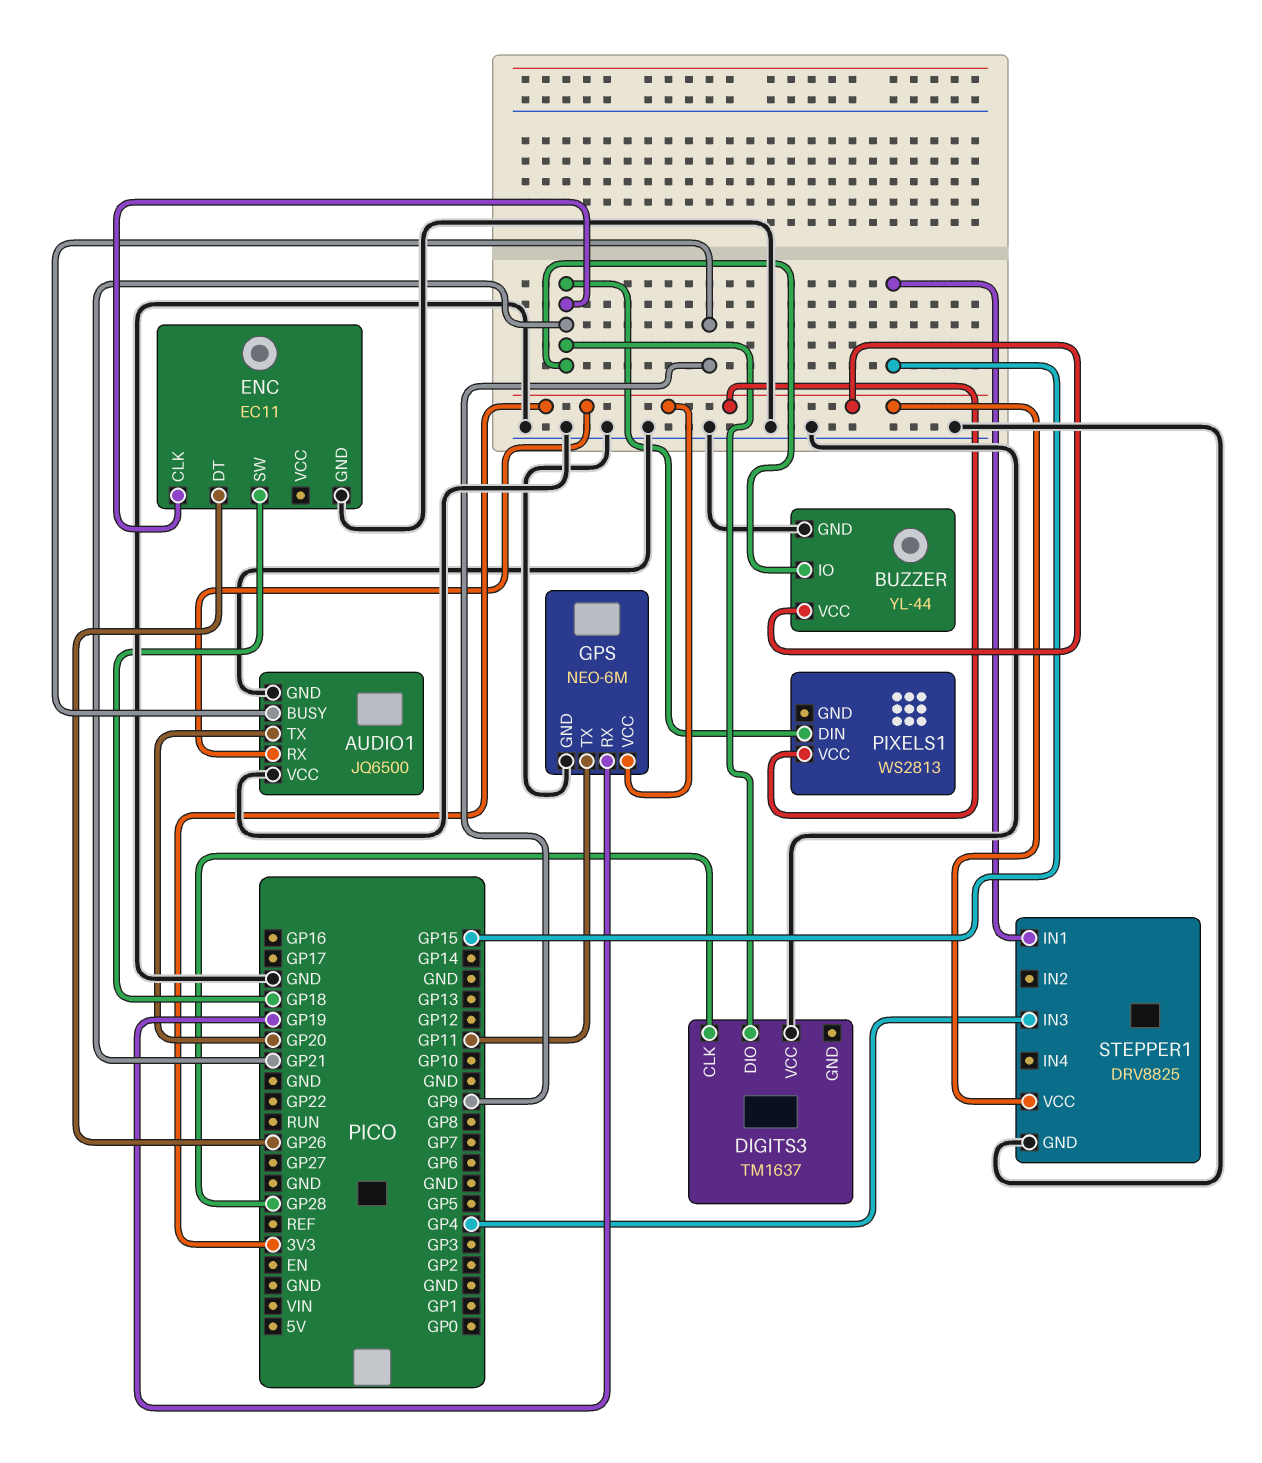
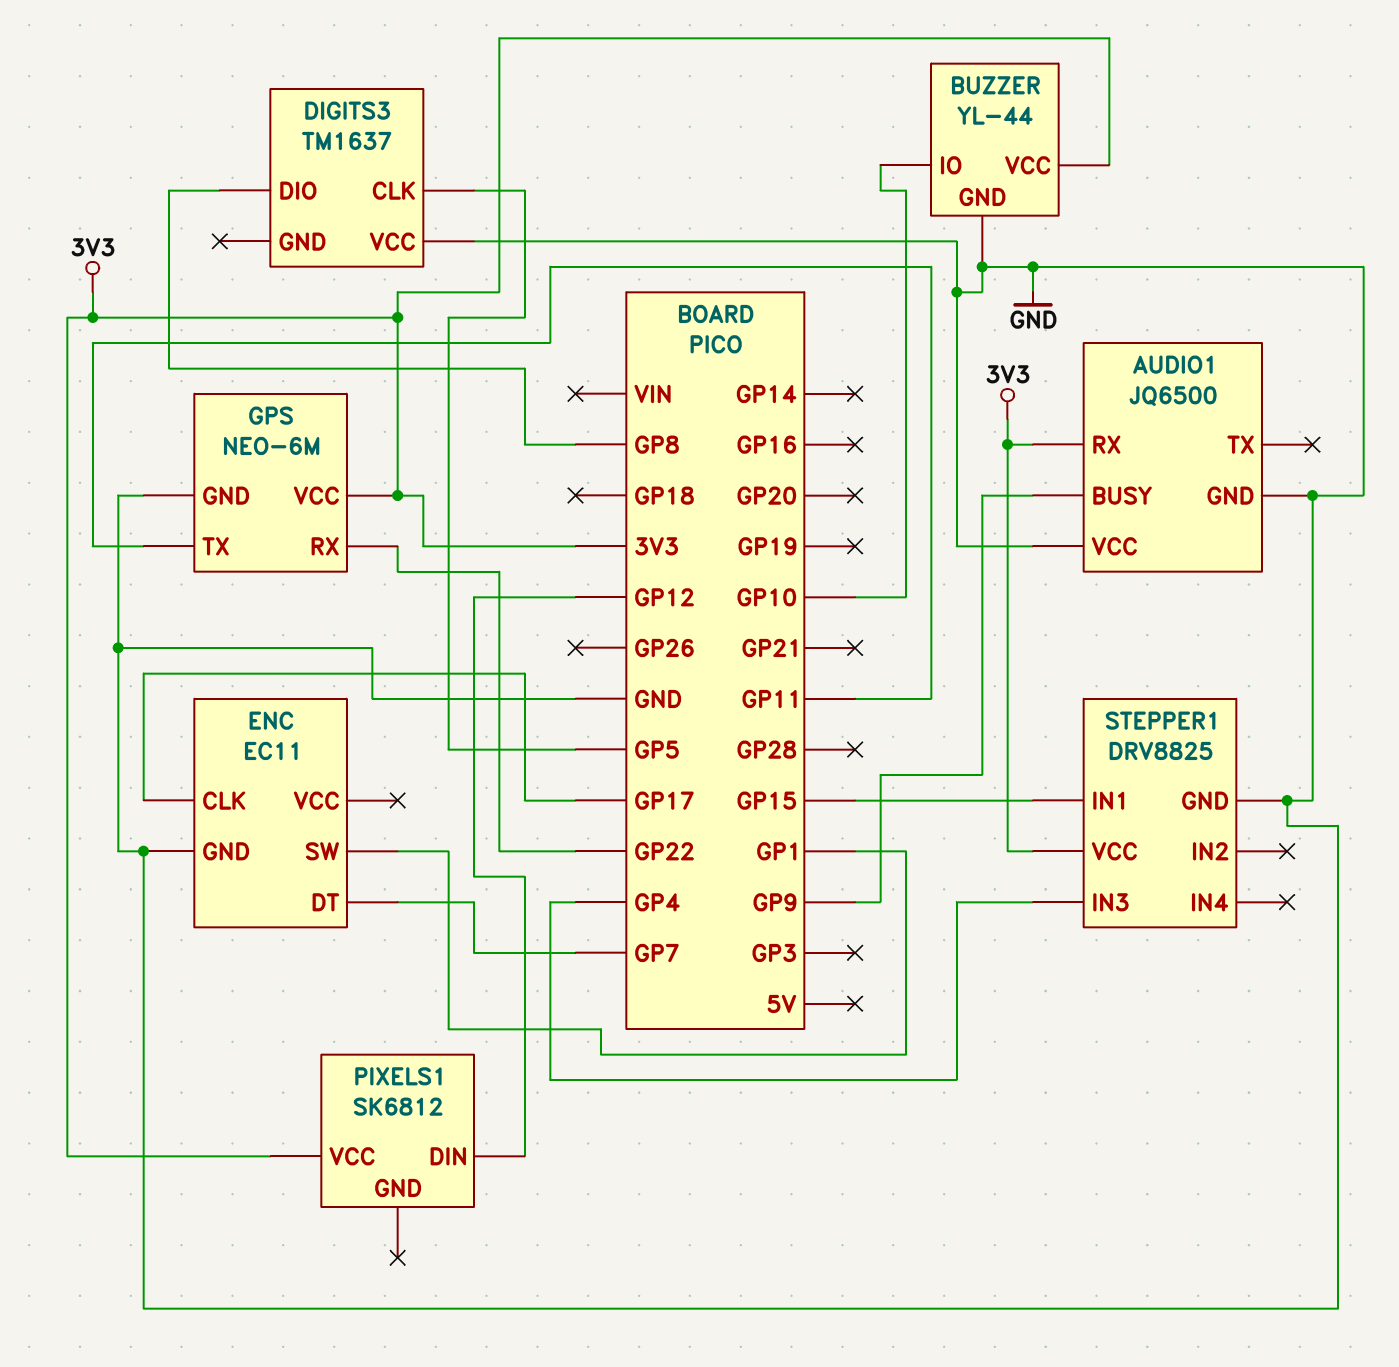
AUDIO1 pin TX: GP20 -> none
BUZZER pin IO: GP21 -> GP10
DIGITS3 pin CLK: GP28 -> GP5
DIGITS3 pin DIO: GP21 -> GP8
ENC pin CLK: GP21 -> GP17
ENC pin DT: GP26 -> GP7
ENC pin SW: GP18 -> GP1
GPS pin RX: GP19 -> GP22
PIXELS1: WS2813 -> SK6812
PIXELS1 pin DIN: GP21 -> GP12

